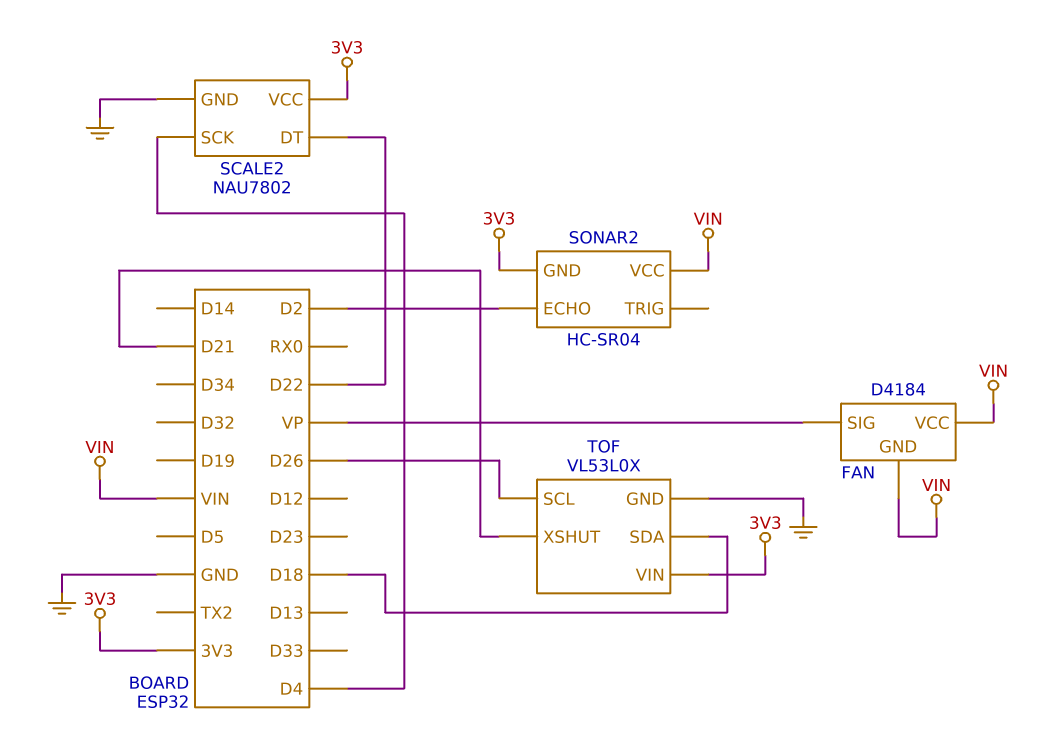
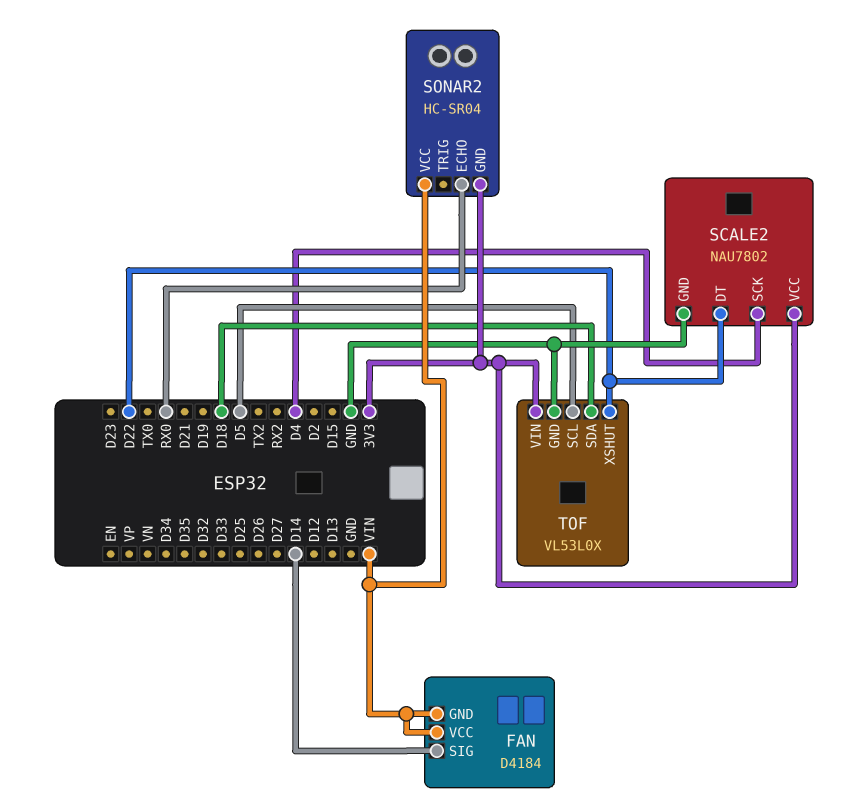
FAN pin SIG: VP -> D14
SONAR2 pin ECHO: D2 -> RX0
TOF pin SCL: D26 -> D5
TOF pin XSHUT: D21 -> D22

